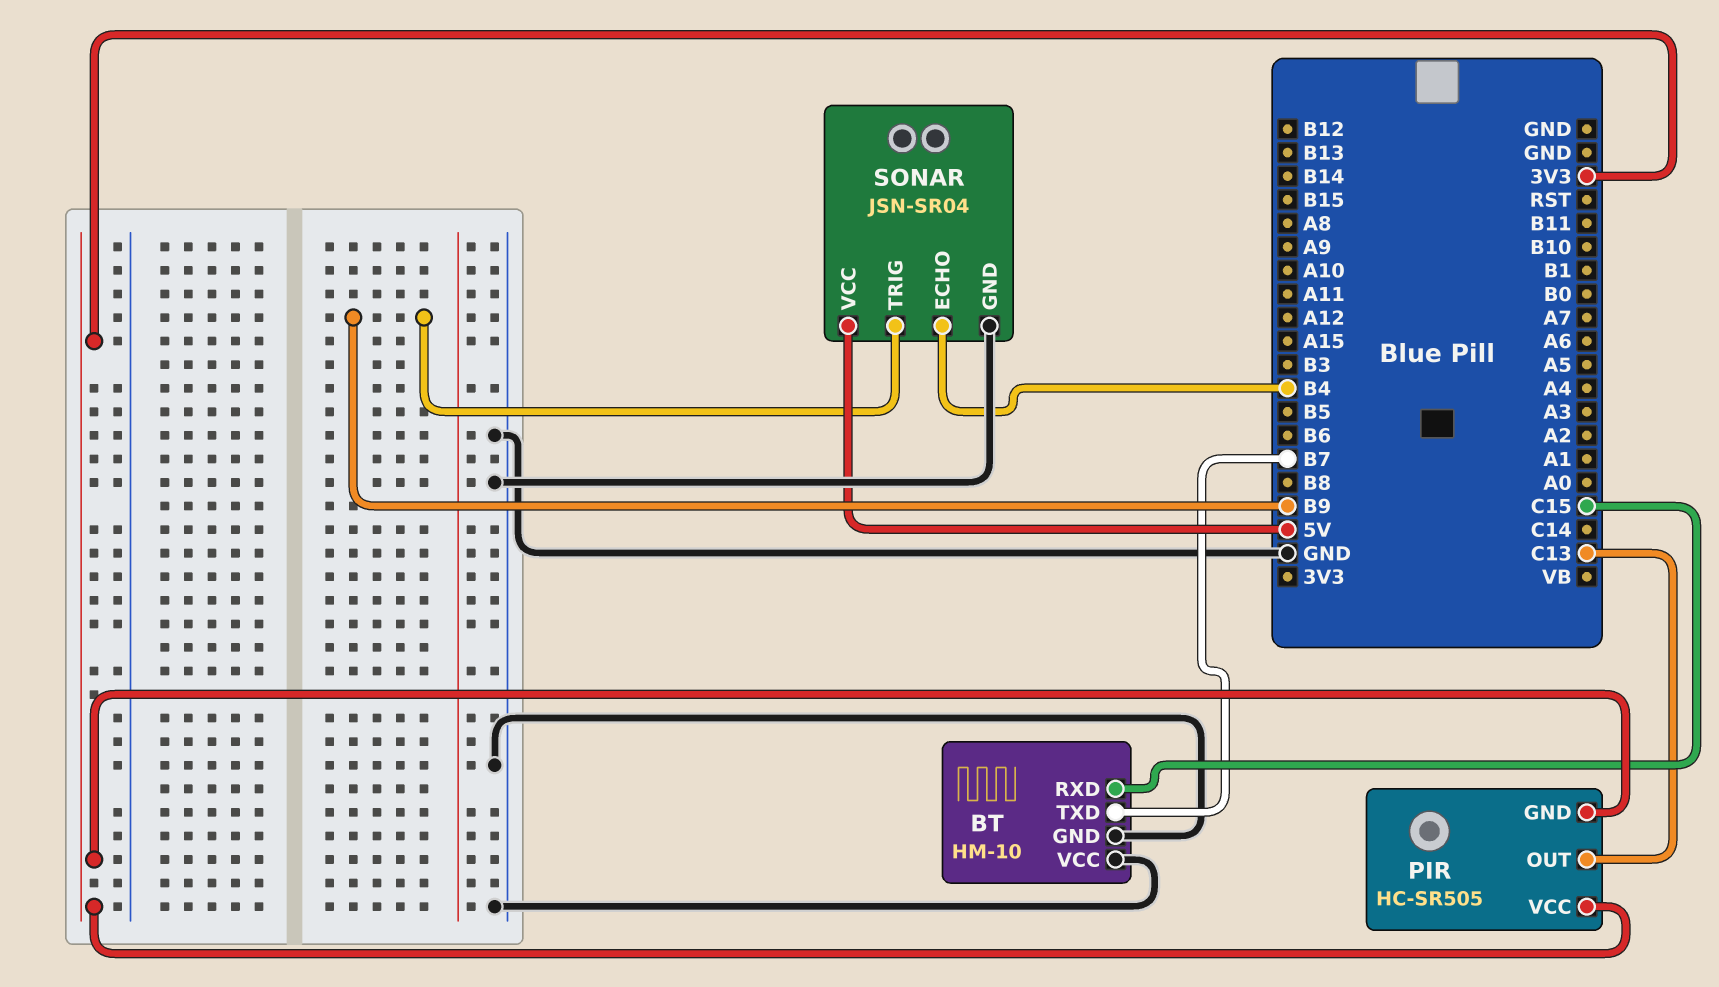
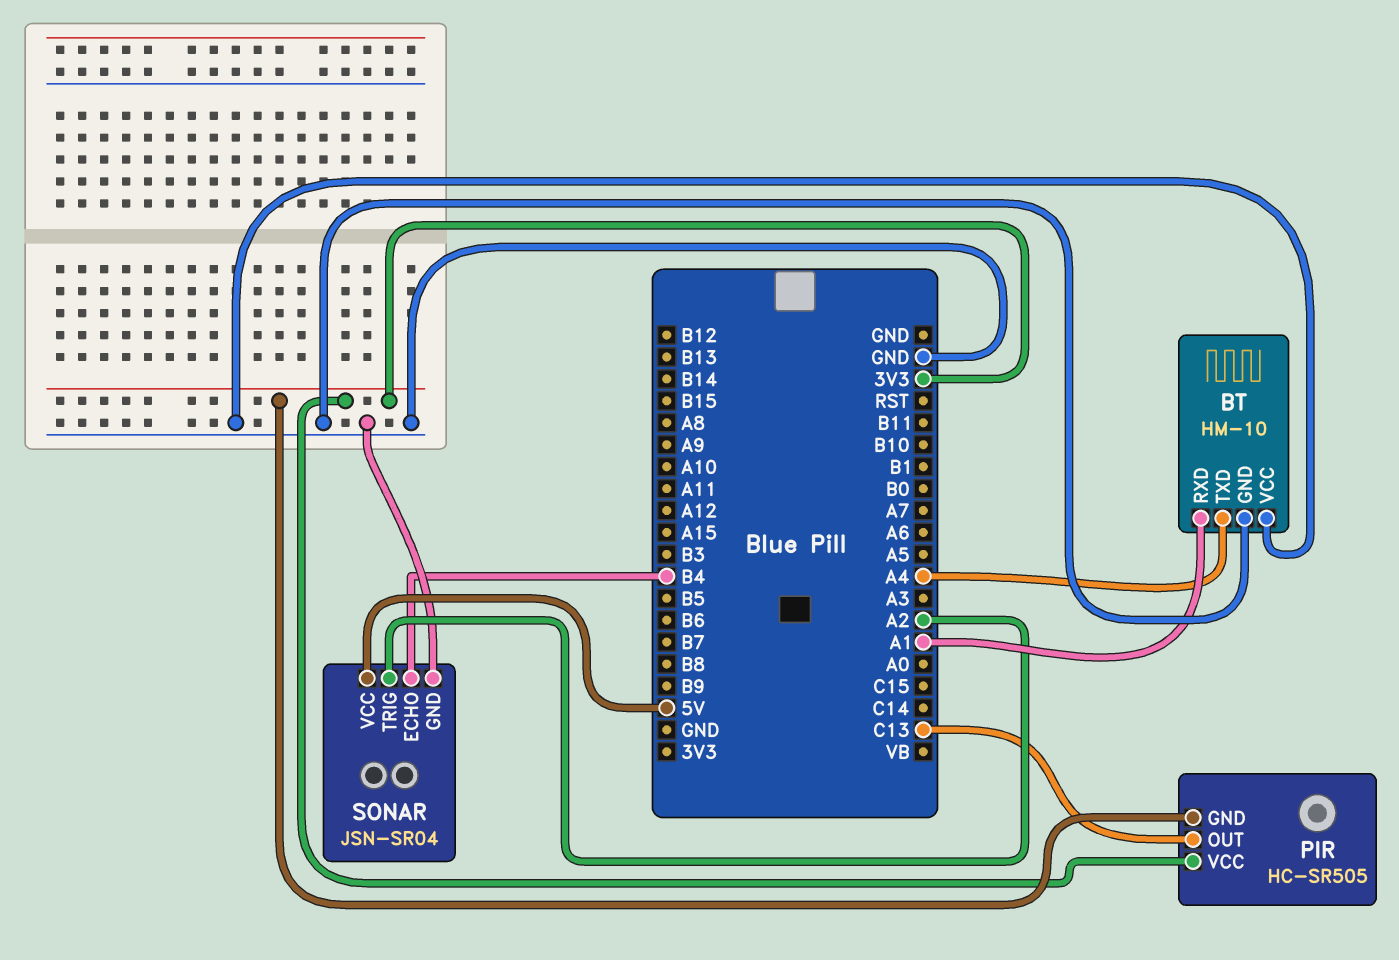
BT pin RXD: C15 -> A1
BT pin TXD: B7 -> A4
SONAR pin TRIG: B9 -> A2

